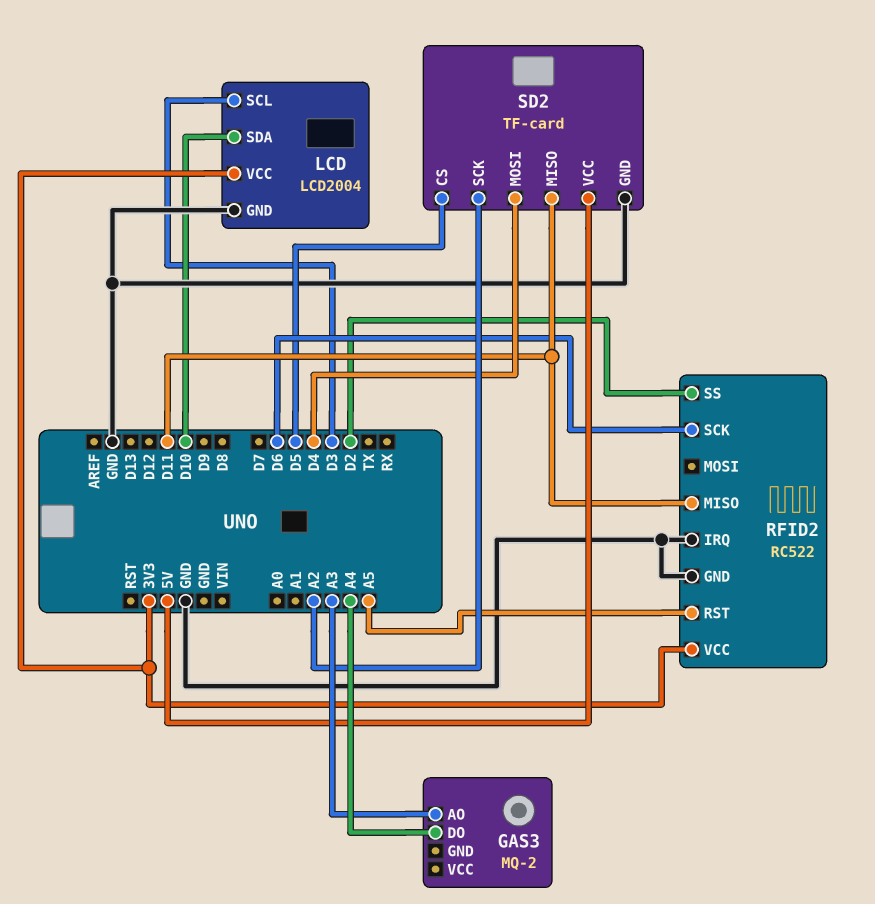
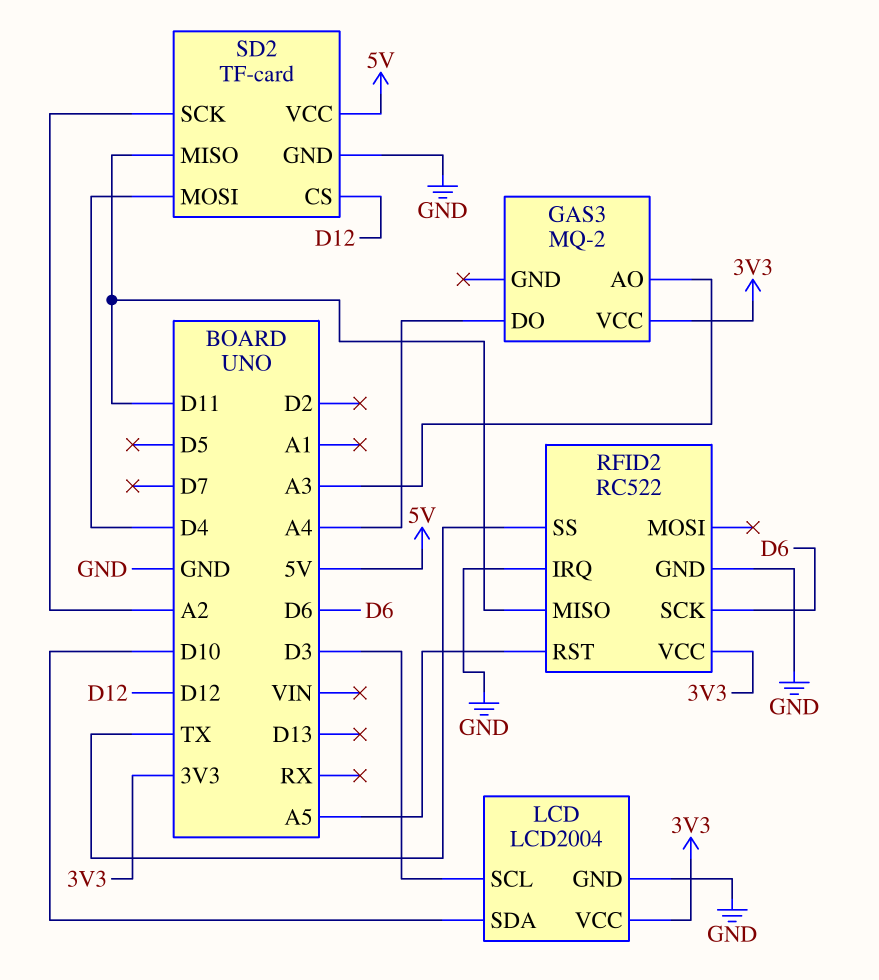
GAS3 pin VCC: none -> 3V3
RFID2 pin SS: D2 -> TX
SD2 pin CS: D5 -> D12

